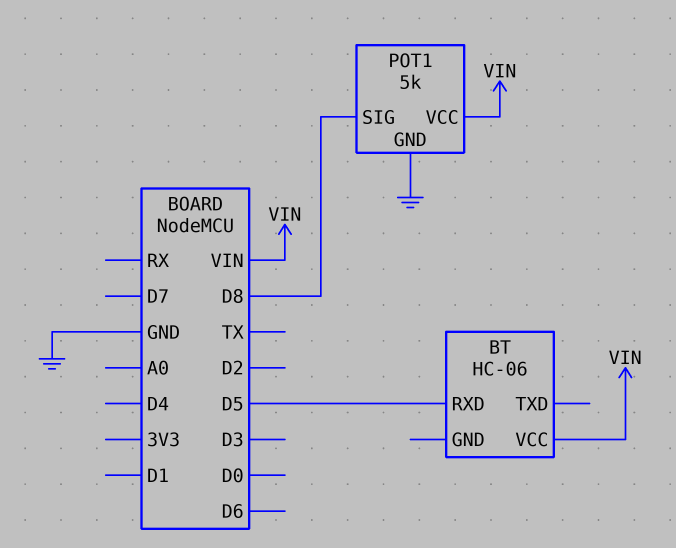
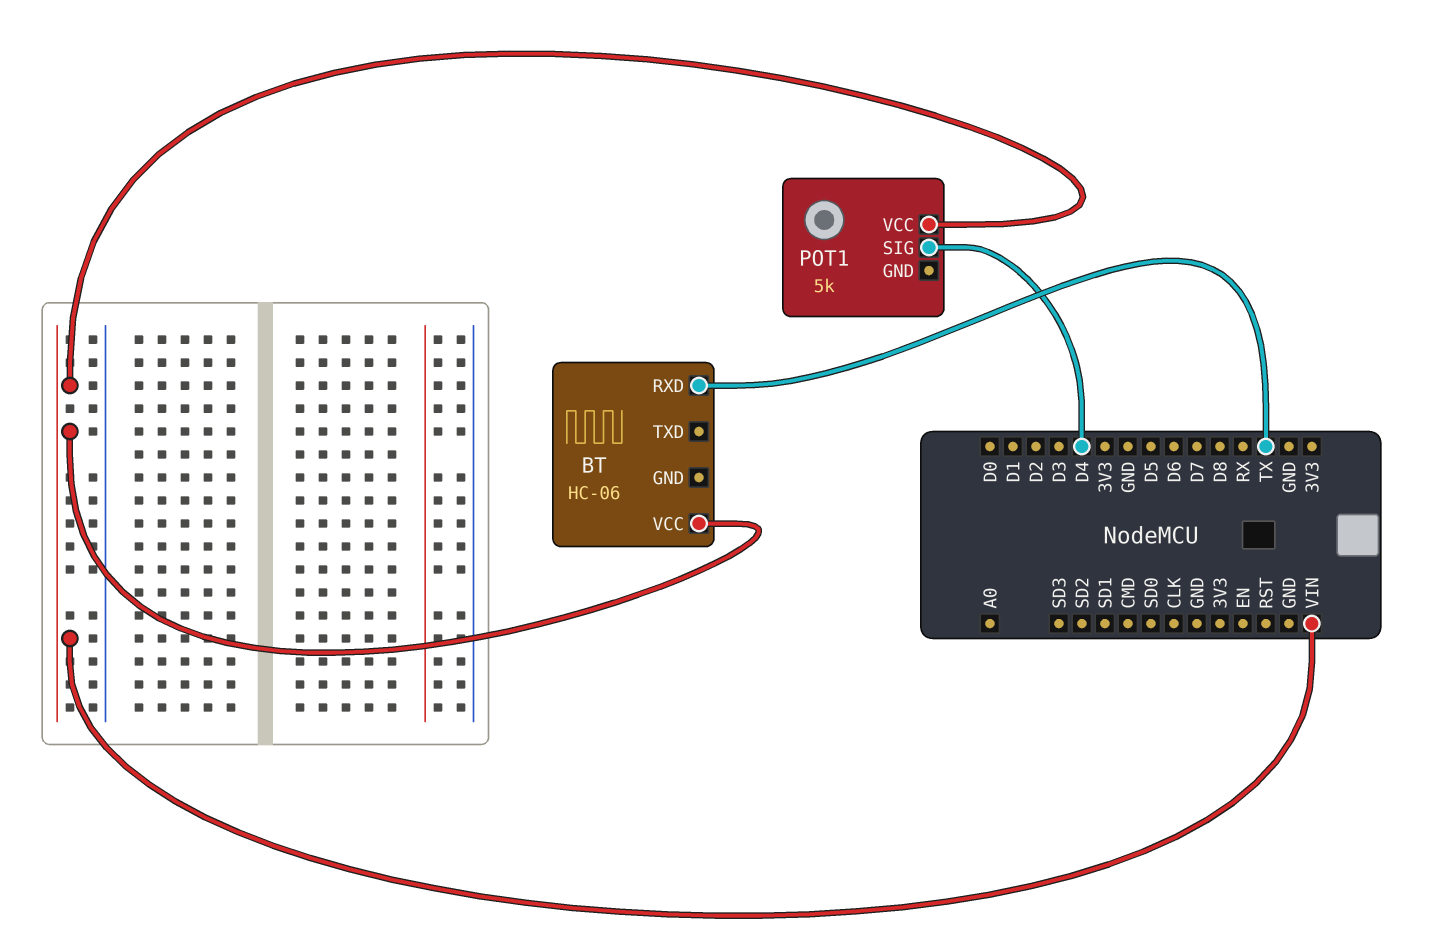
BT pin RXD: D5 -> TX
POT1 pin GND: GND -> none
POT1 pin SIG: D8 -> D4

